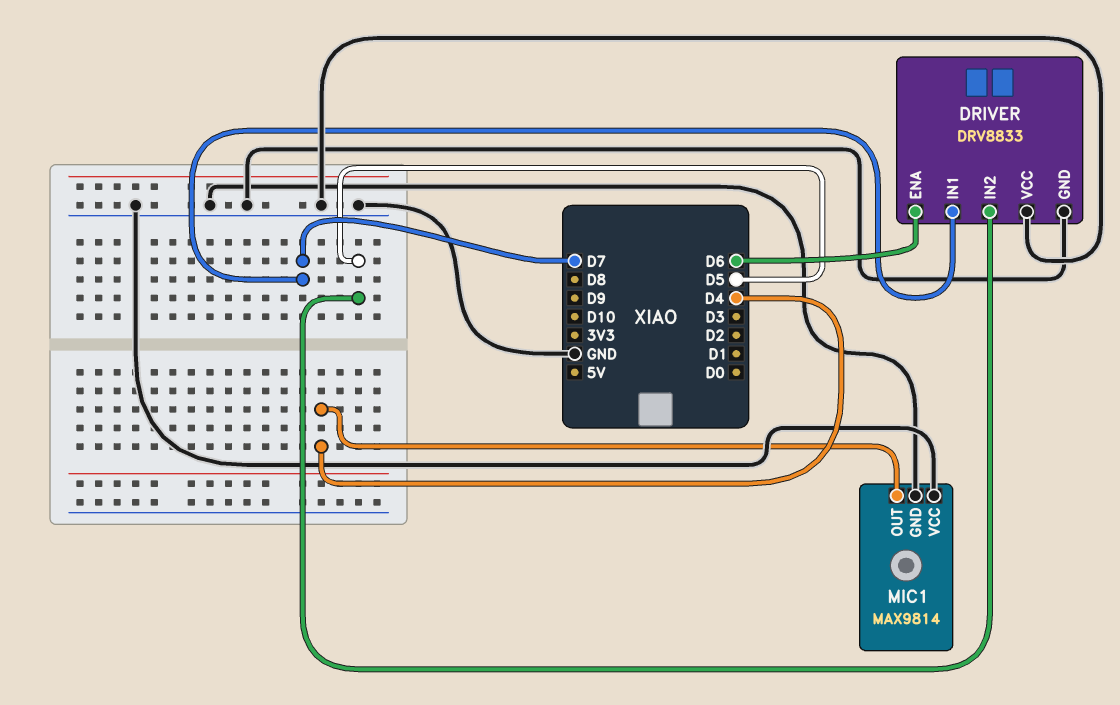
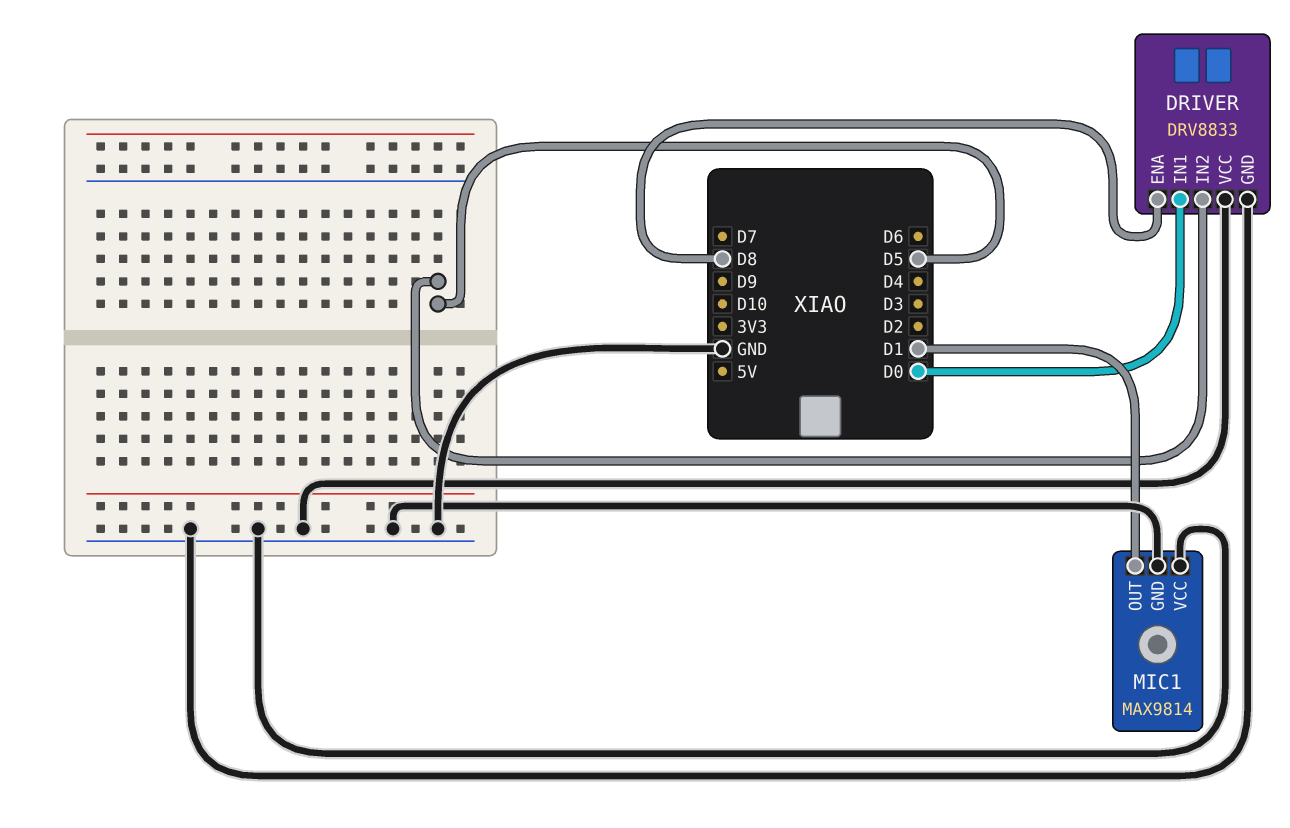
DRIVER pin ENA: D6 -> D8
DRIVER pin IN1: D7 -> D0
MIC1 pin OUT: D4 -> D1

